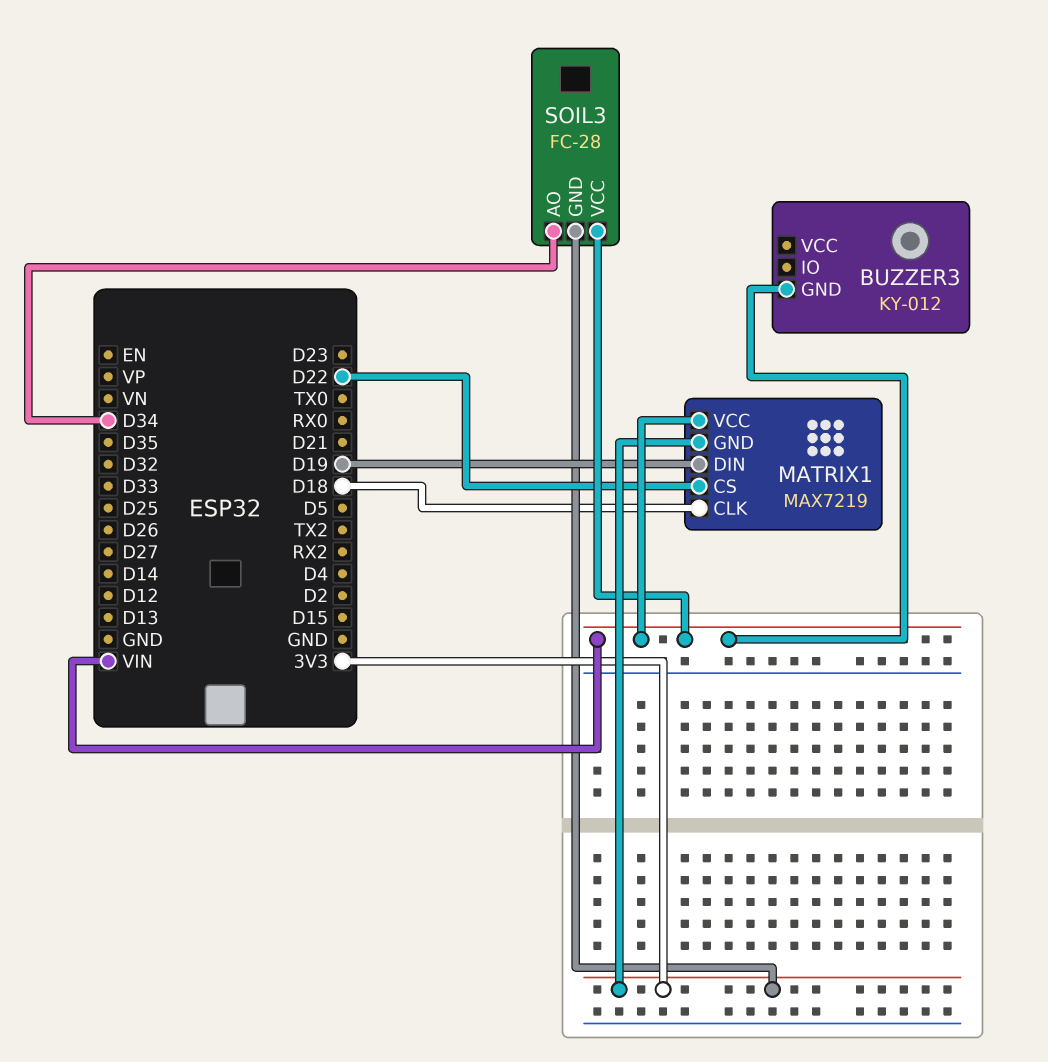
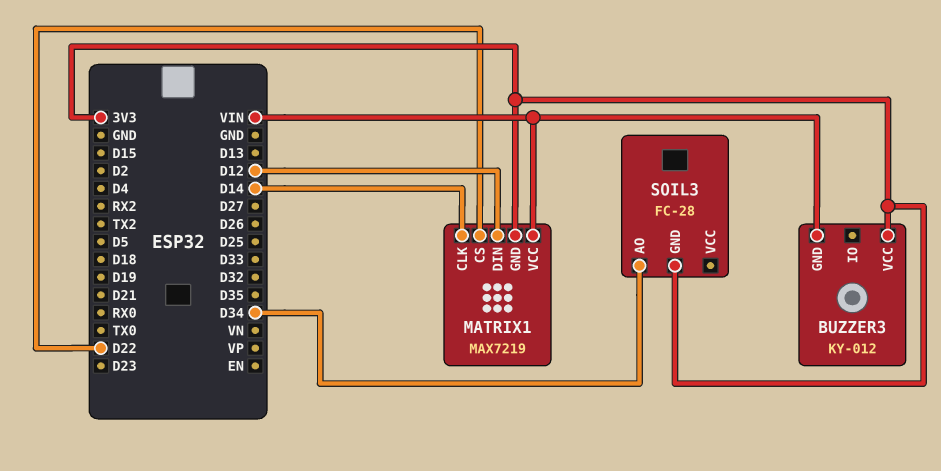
BUZZER3 pin VCC: none -> 3V3
MATRIX1 pin CLK: D18 -> D14
MATRIX1 pin DIN: D19 -> D12
SOIL3 pin VCC: VIN -> none

